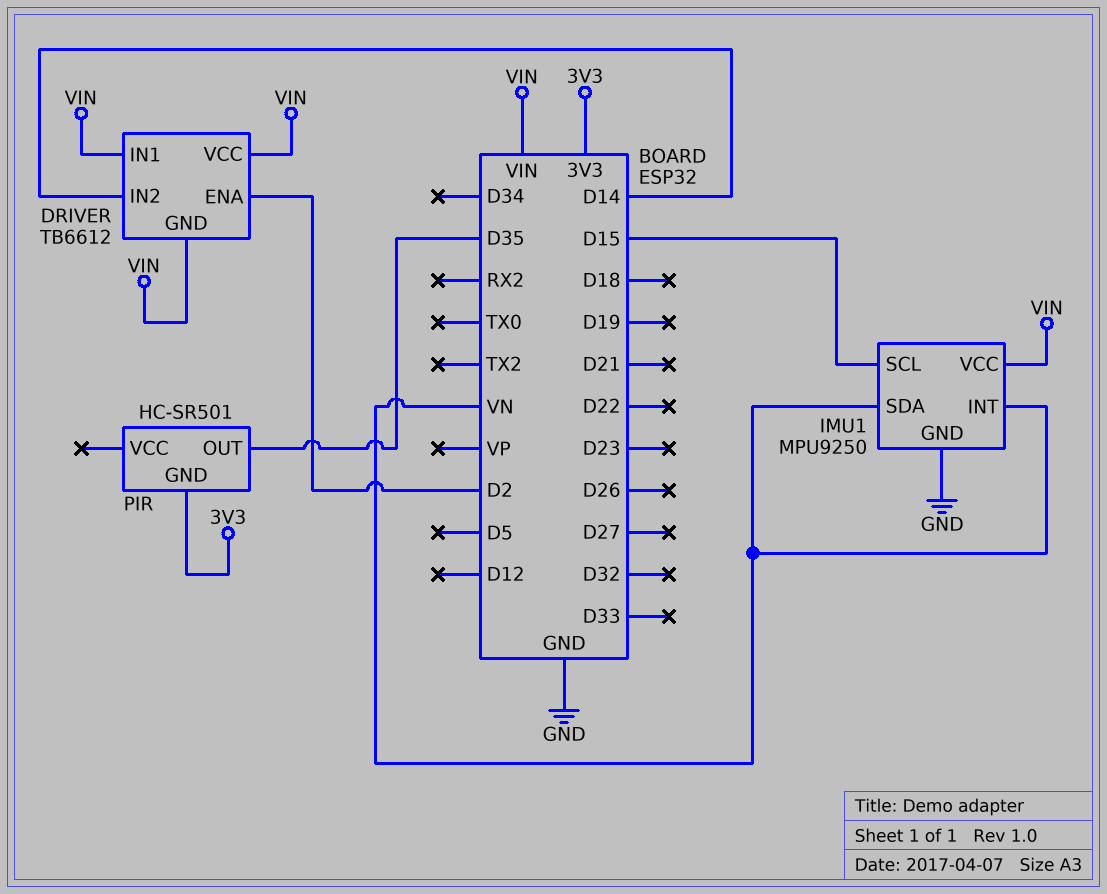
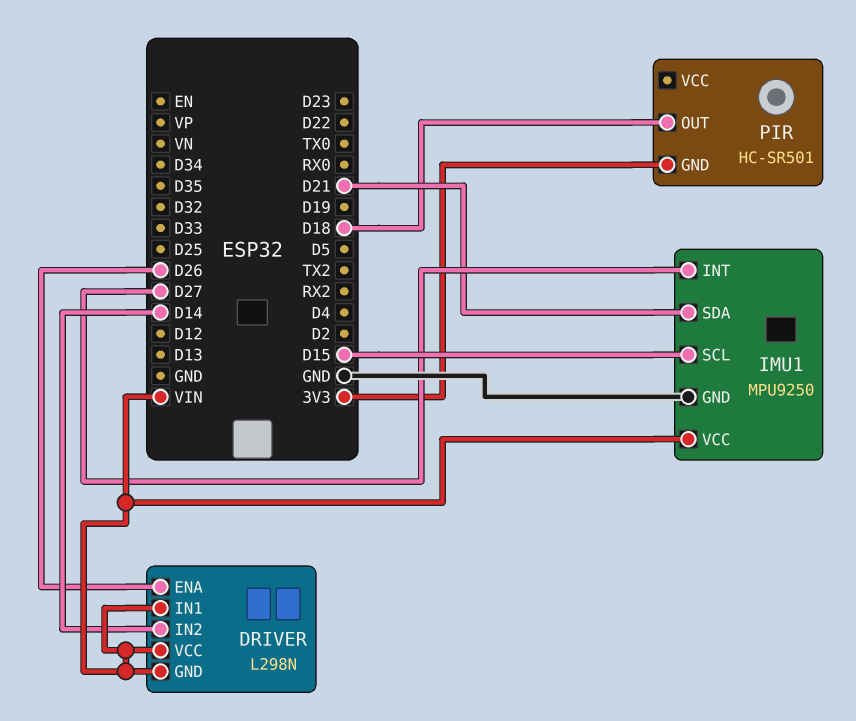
DRIVER: TB6612 -> L298N
DRIVER pin ENA: D2 -> D26
IMU1 pin INT: VN -> D27
IMU1 pin SDA: VN -> D21
PIR pin OUT: D35 -> D18

